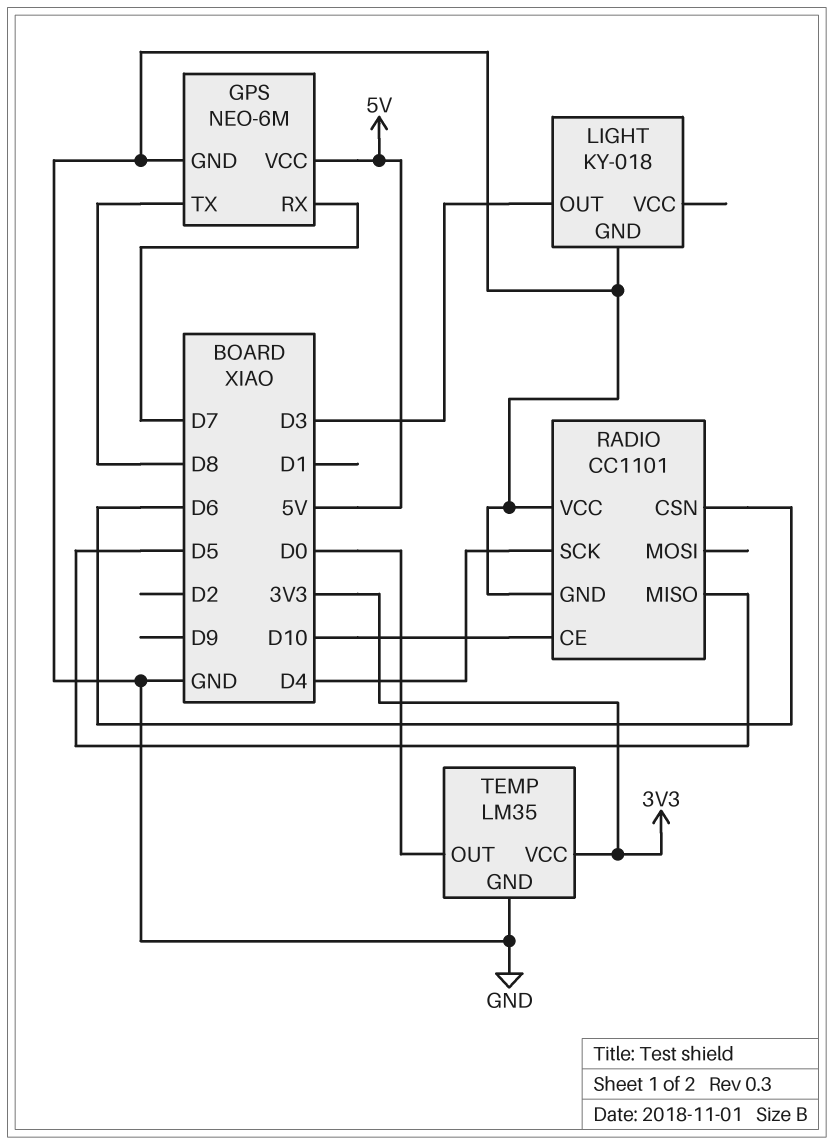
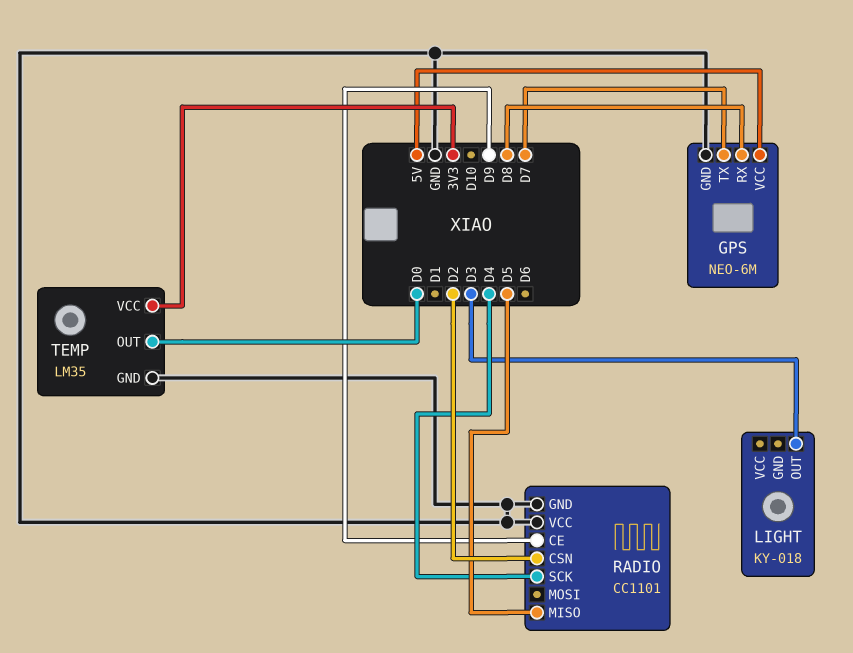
GPS pin RX: D7 -> D8
GPS pin TX: D8 -> D7
LIGHT pin GND: GND -> none
RADIO pin CE: D10 -> D9
RADIO pin CSN: D6 -> D2

